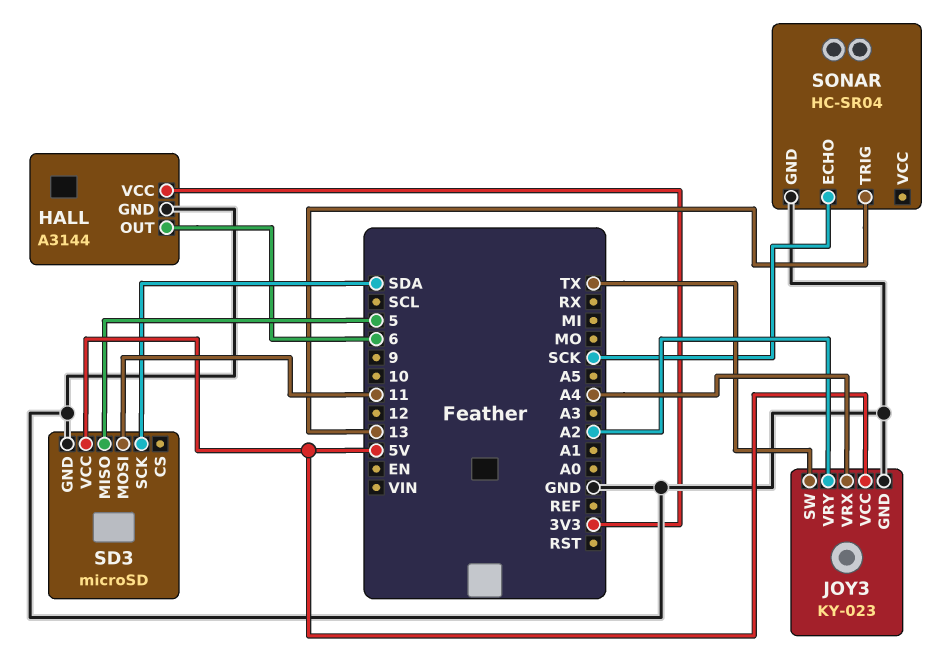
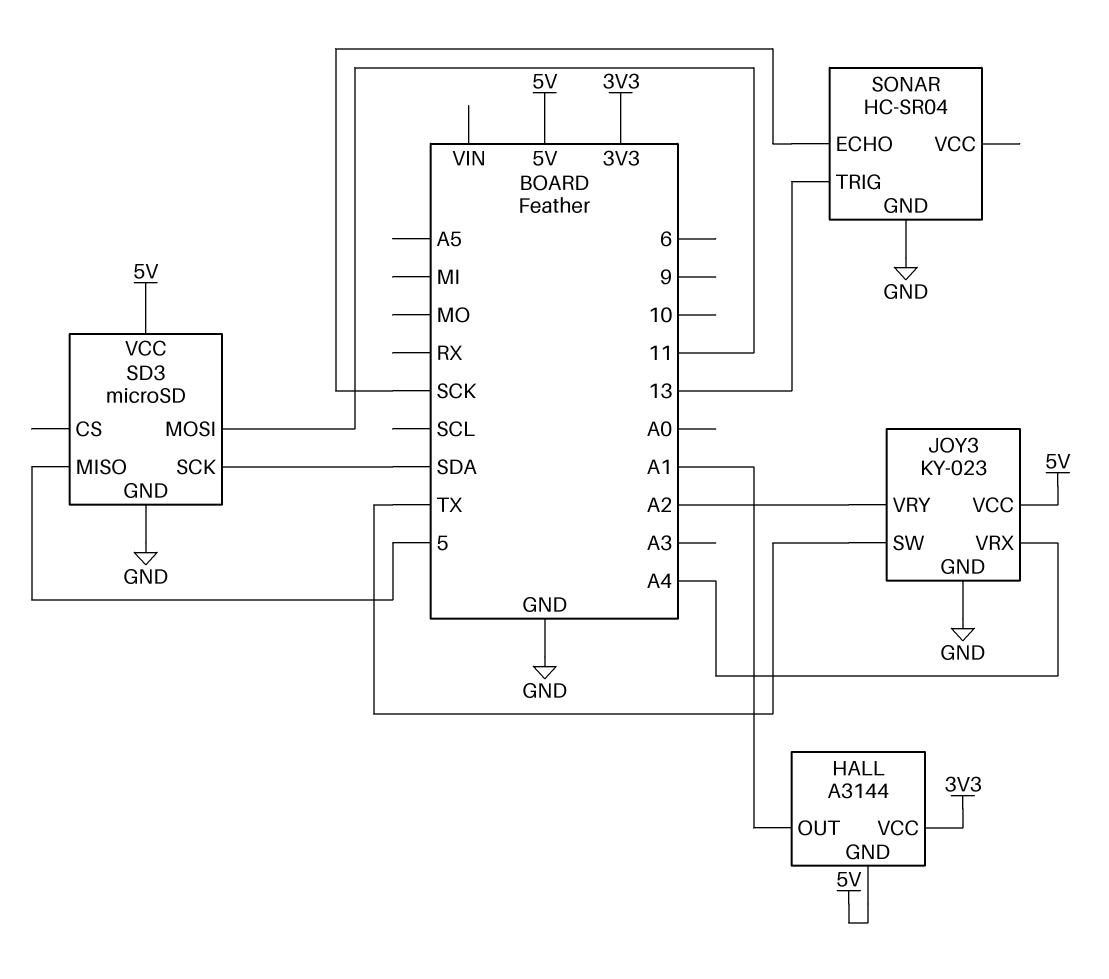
HALL pin GND: GND -> 5V
HALL pin OUT: 6 -> A1

